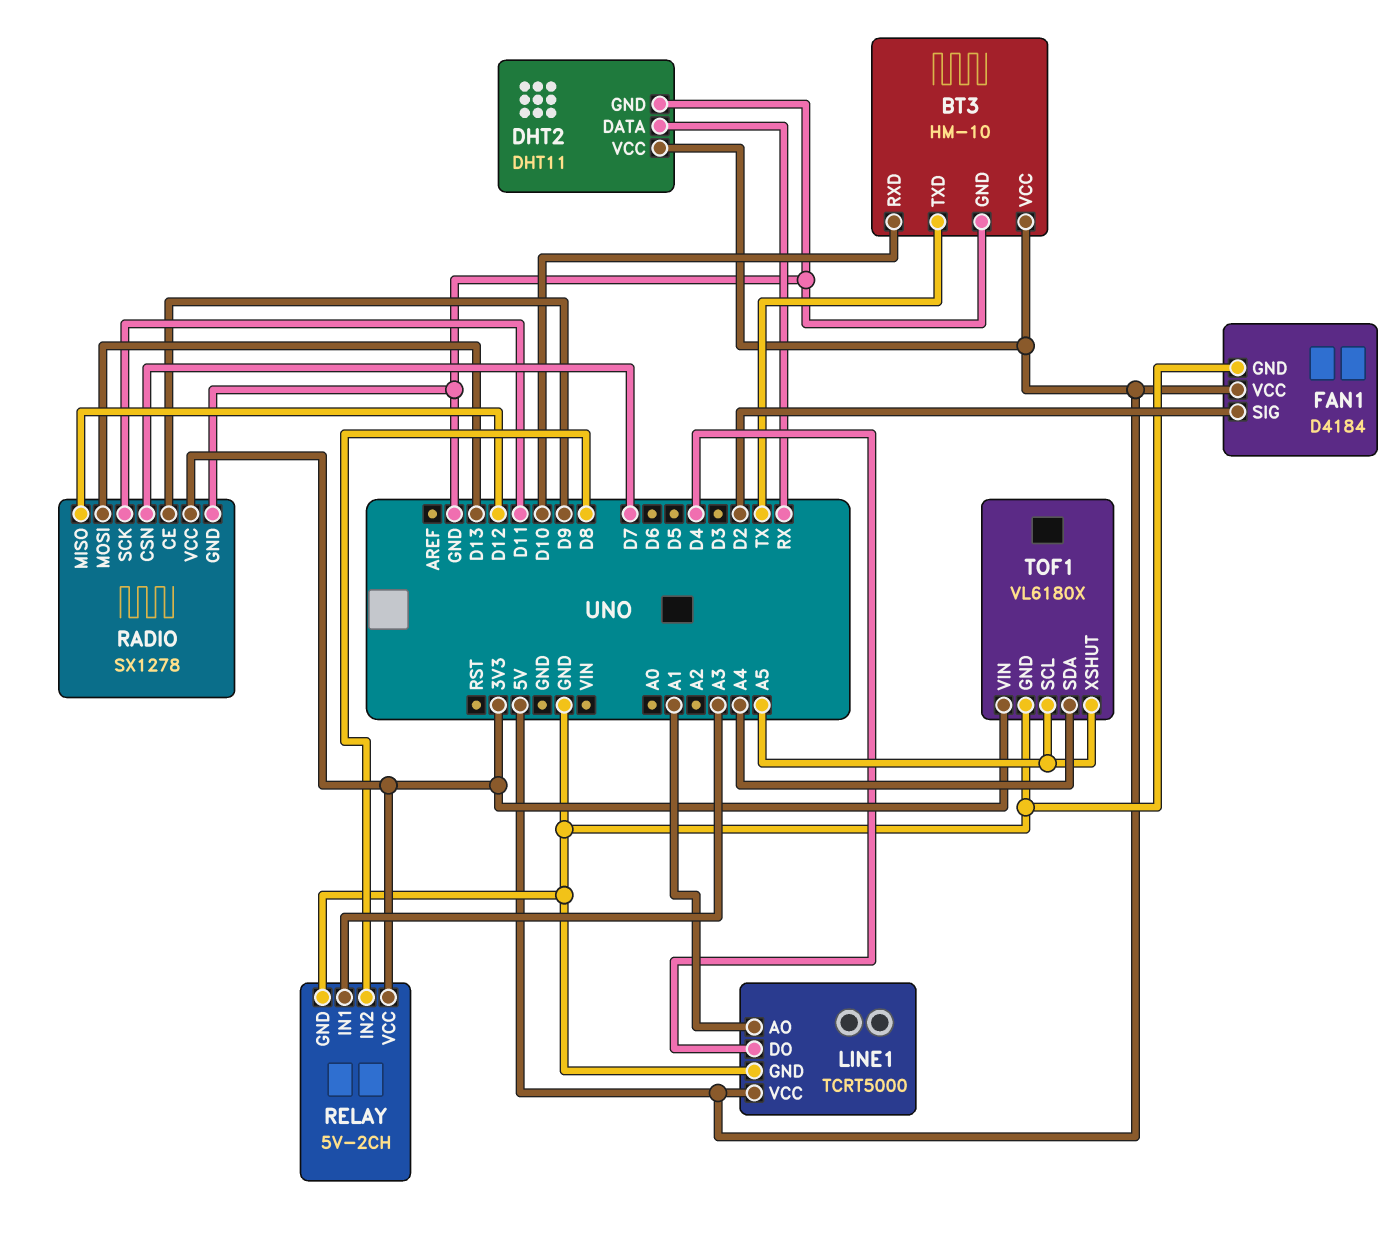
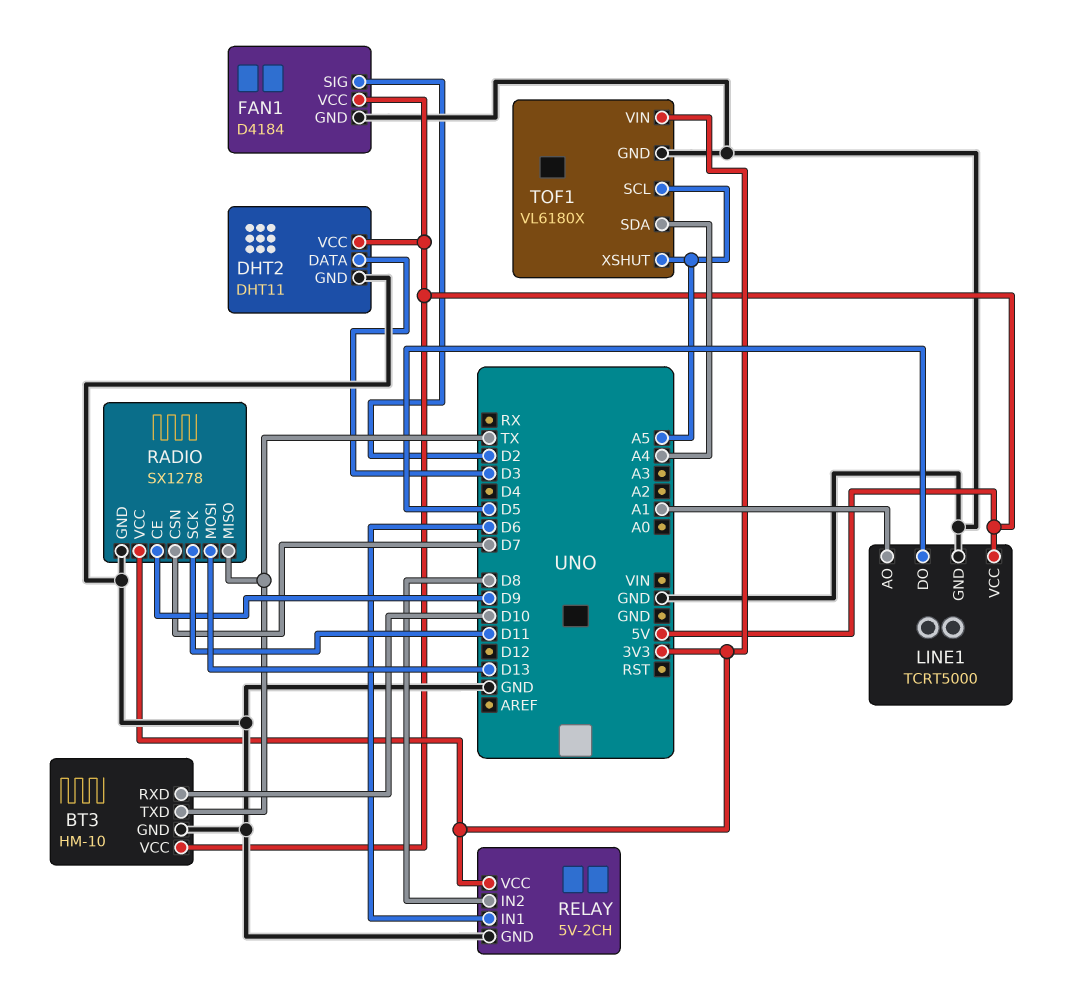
DHT2 pin DATA: RX -> D3
LINE1 pin DO: D4 -> D5
RADIO pin MISO: D12 -> TX
RELAY pin IN1: A3 -> D6

